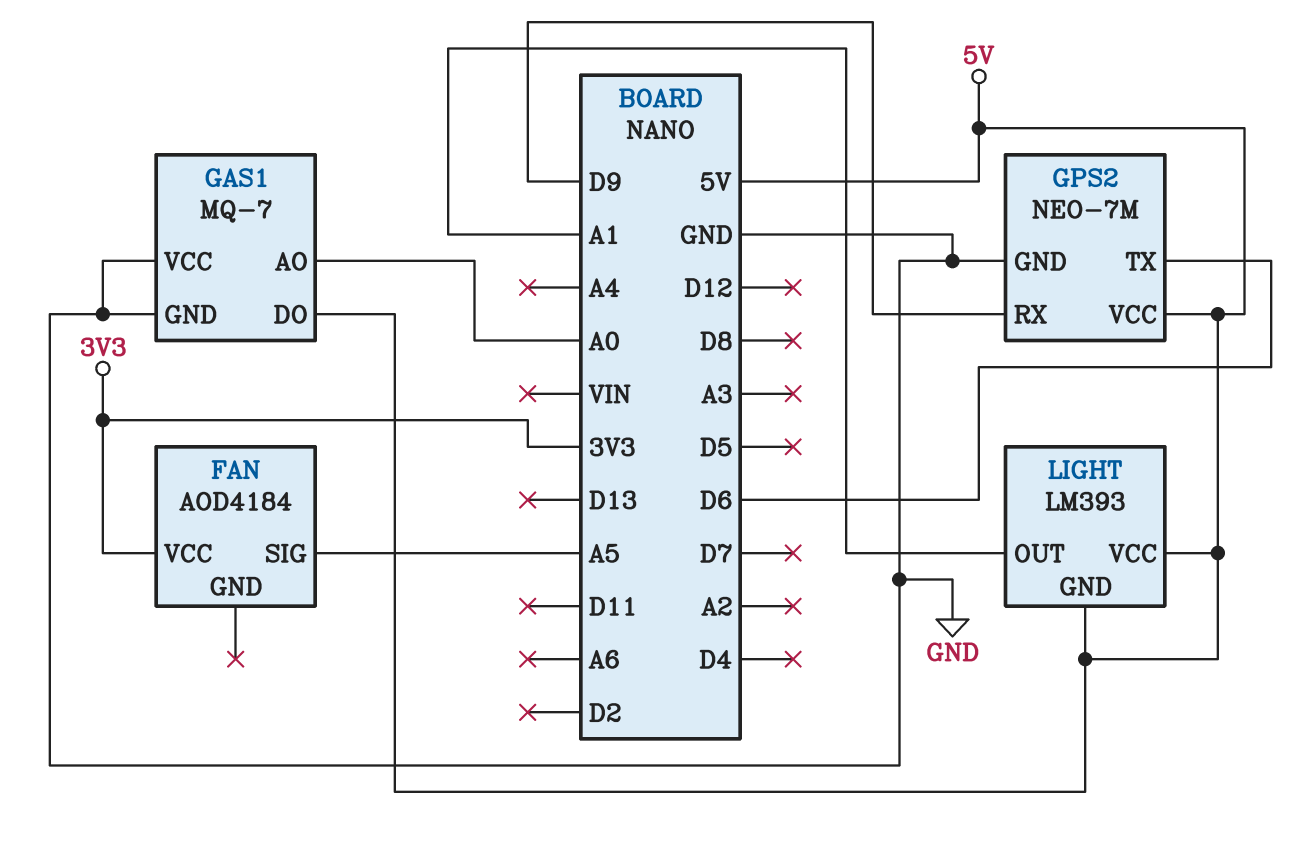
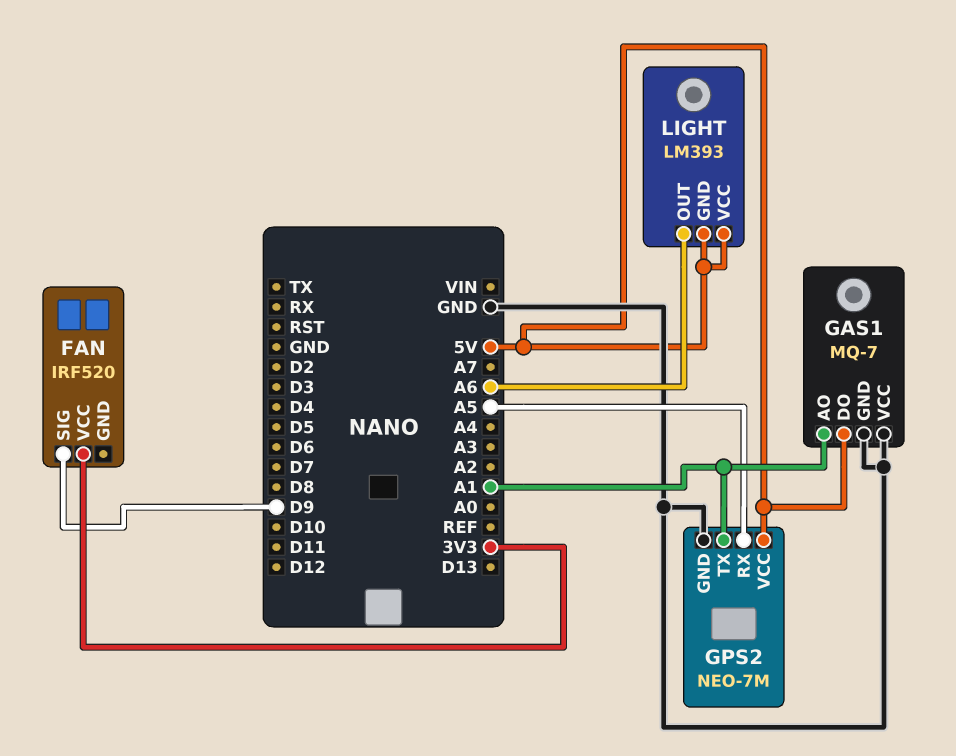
FAN: AOD4184 -> IRF520
FAN pin SIG: A5 -> D9
GAS1 pin AO: A0 -> A1
GPS2 pin RX: D9 -> A5
GPS2 pin TX: D6 -> A1
LIGHT pin OUT: A1 -> A6

